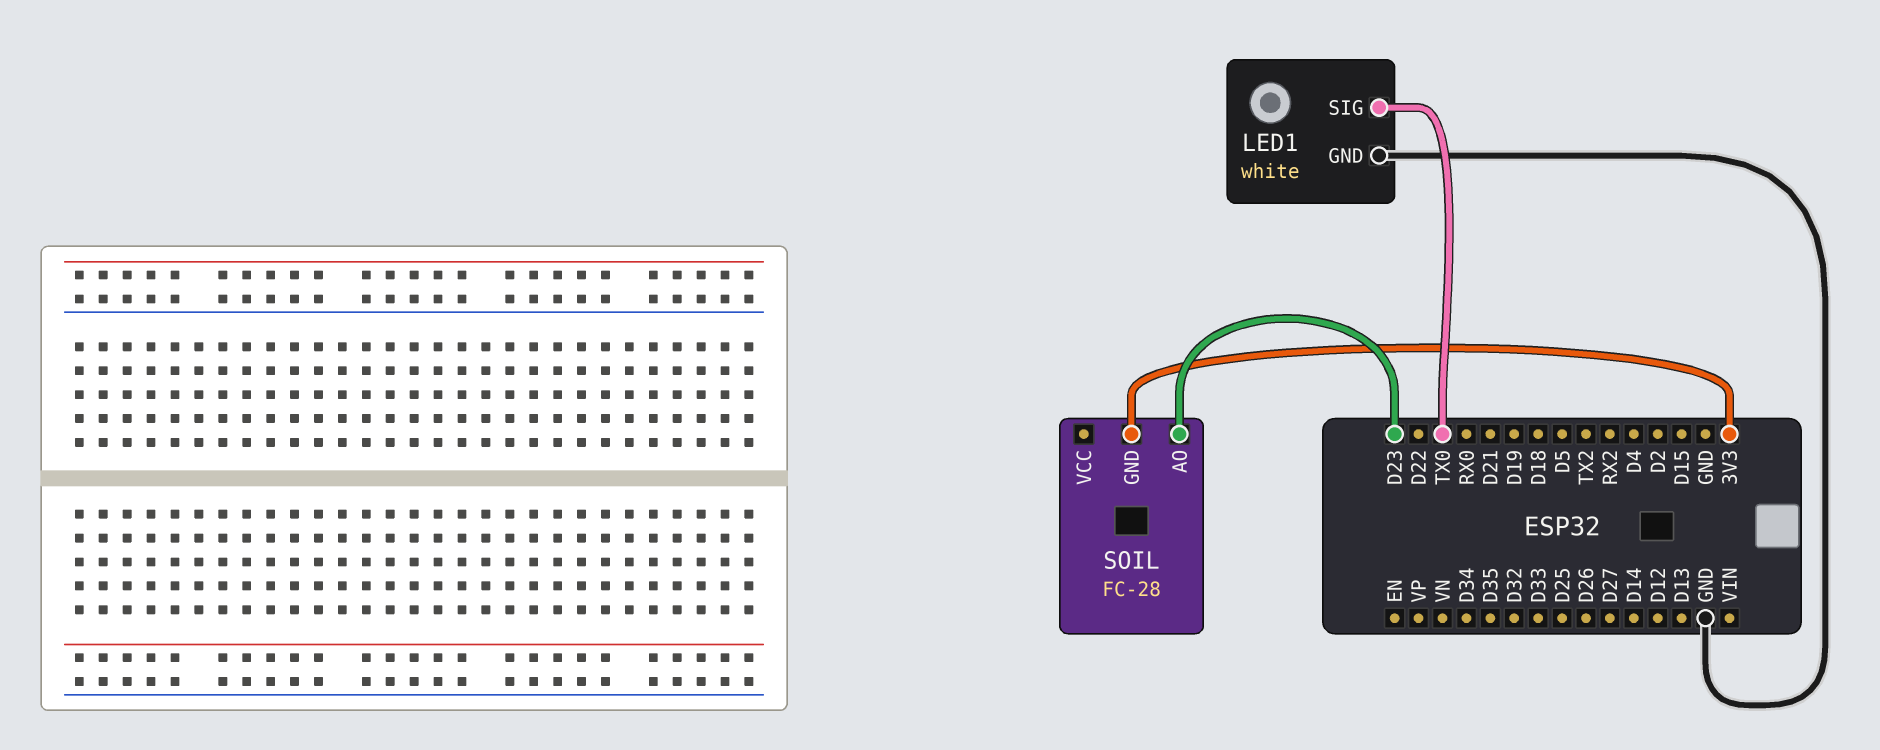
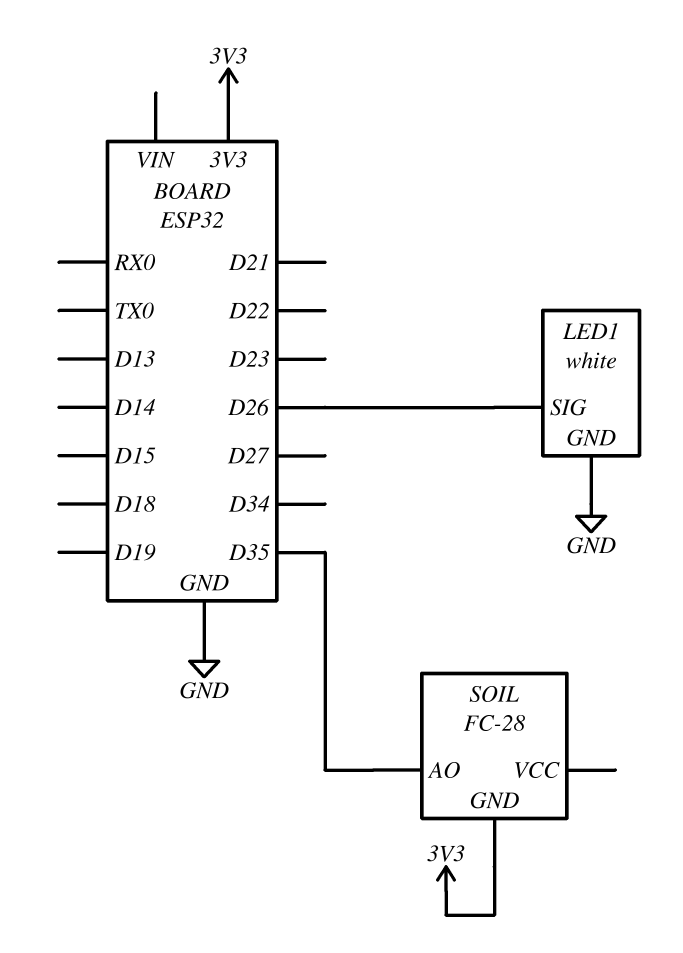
LED1 pin SIG: TX0 -> D26
SOIL pin AO: D23 -> D35

